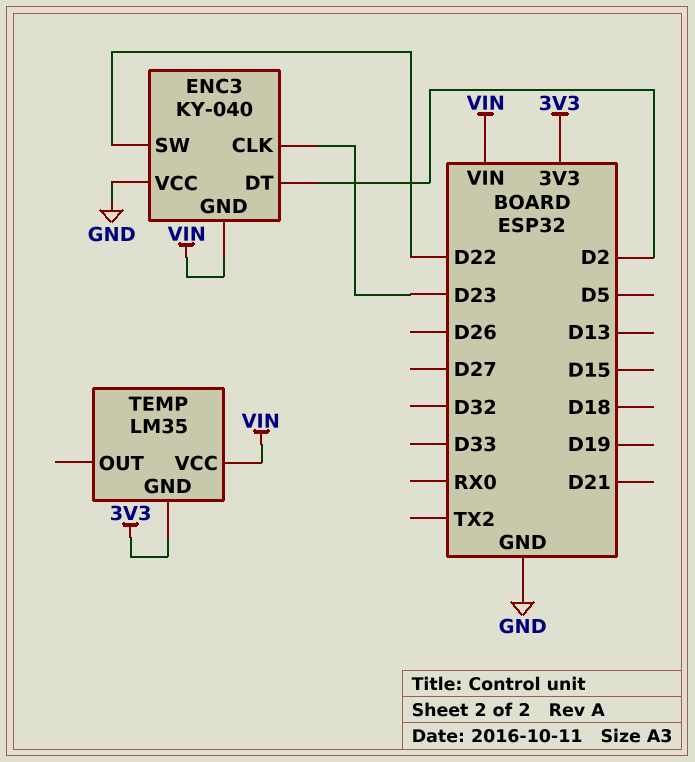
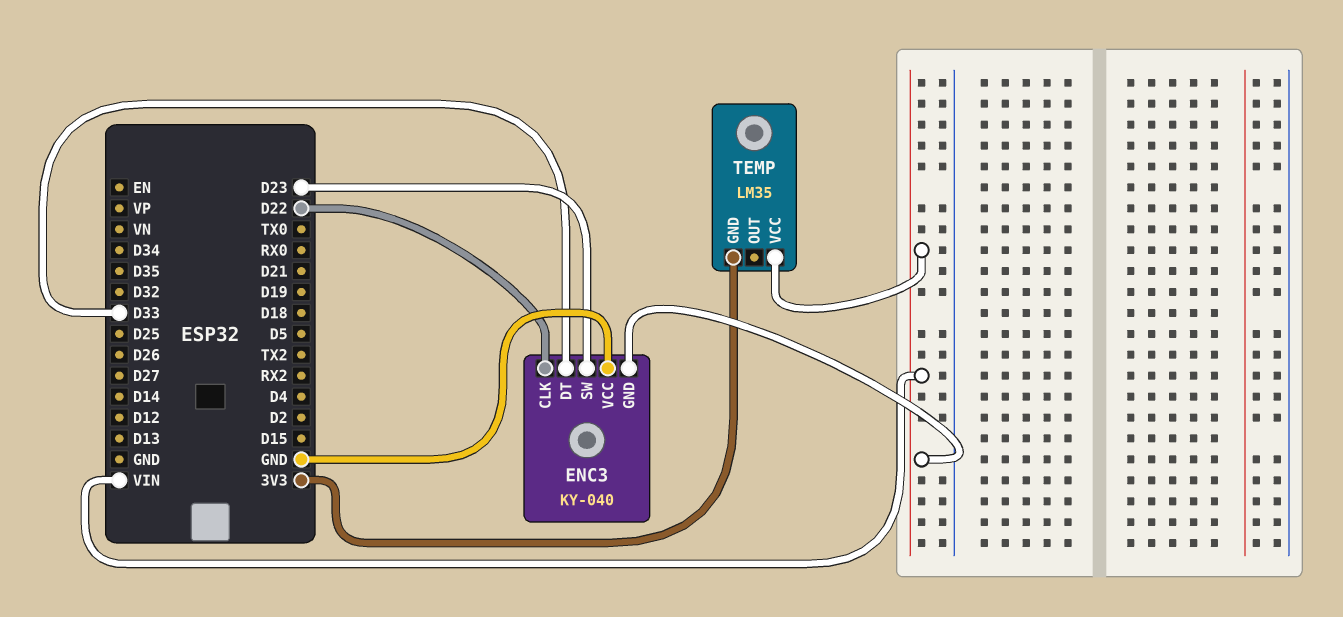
ENC3 pin CLK: D23 -> D22
ENC3 pin DT: D2 -> D33
ENC3 pin SW: D22 -> D23

